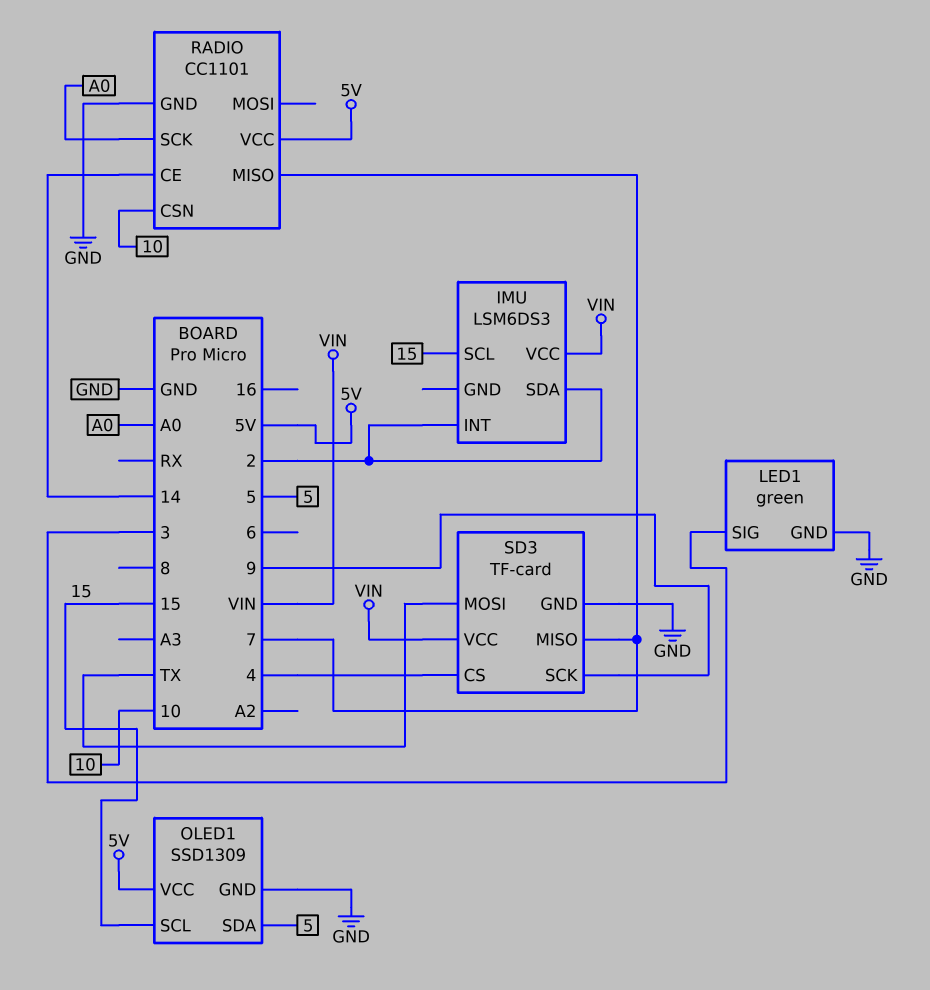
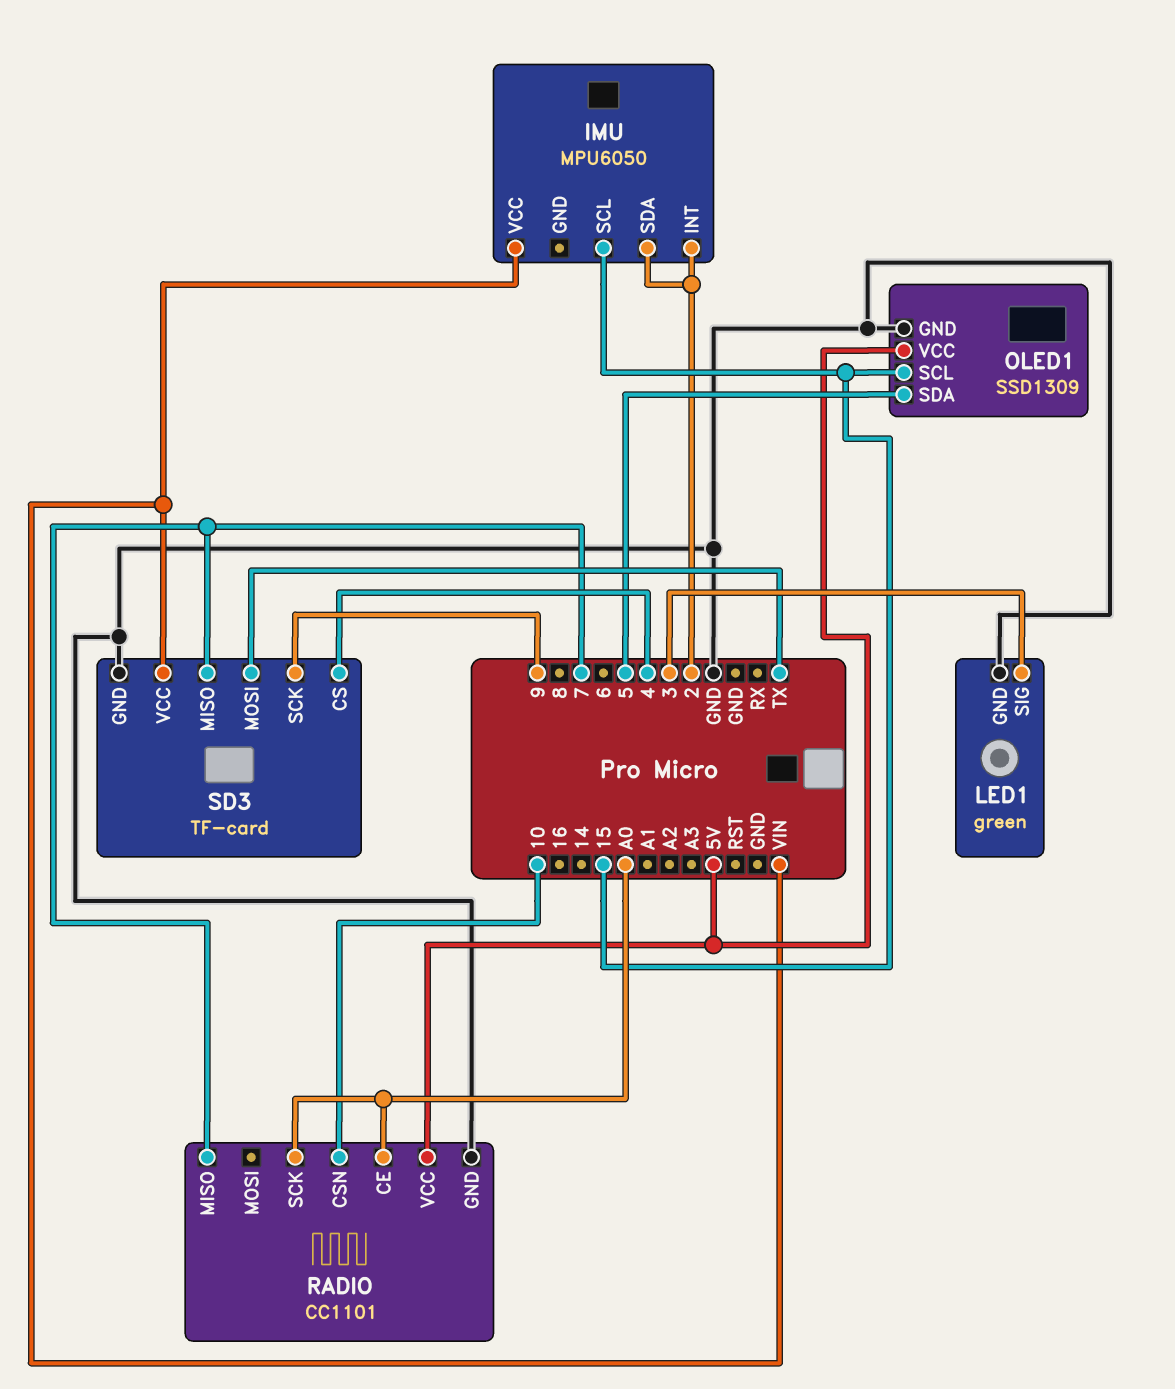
IMU: LSM6DS3 -> MPU6050
RADIO pin CE: 14 -> A0

